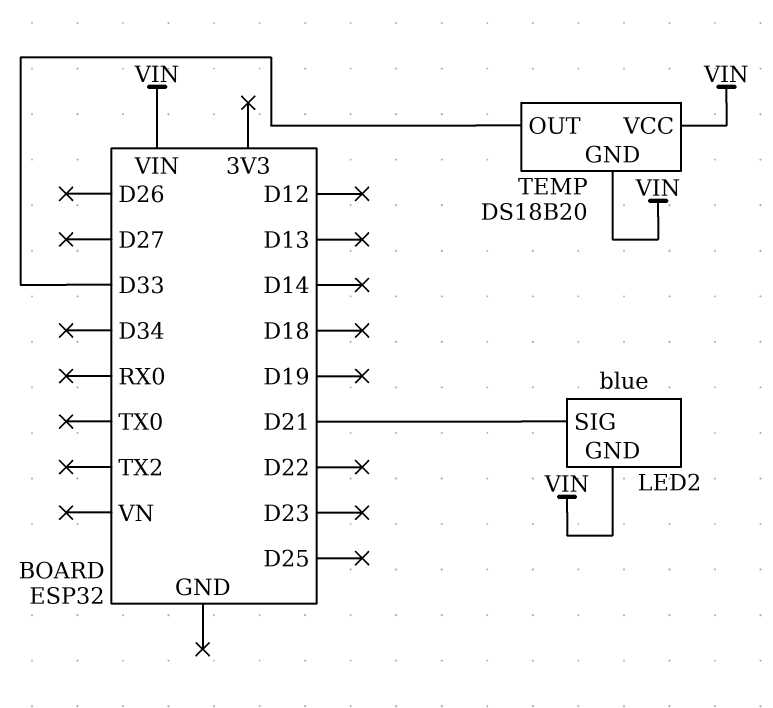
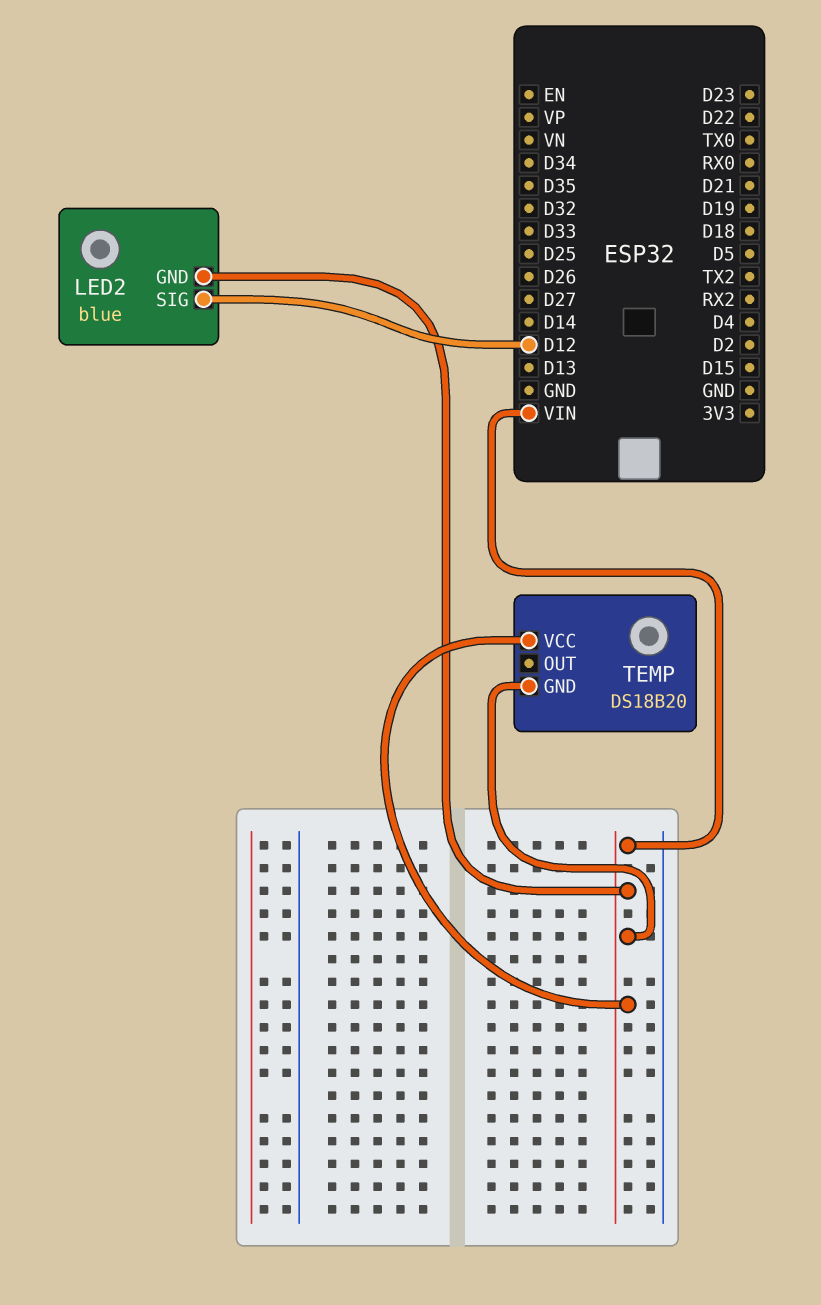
LED2 pin SIG: D21 -> D12
TEMP pin OUT: D33 -> none

